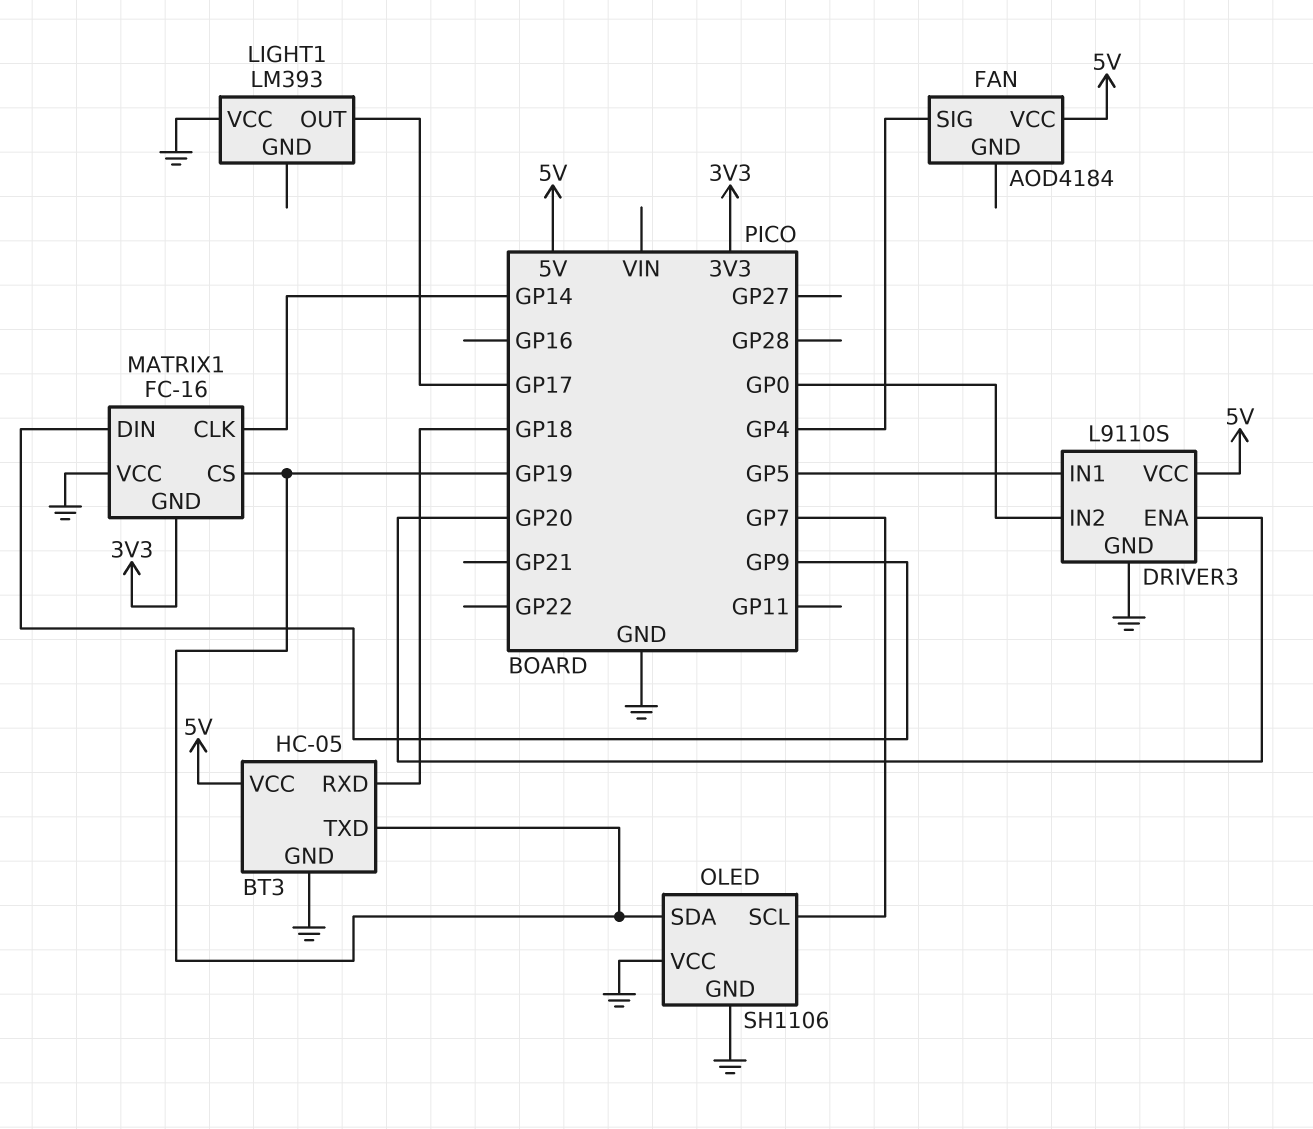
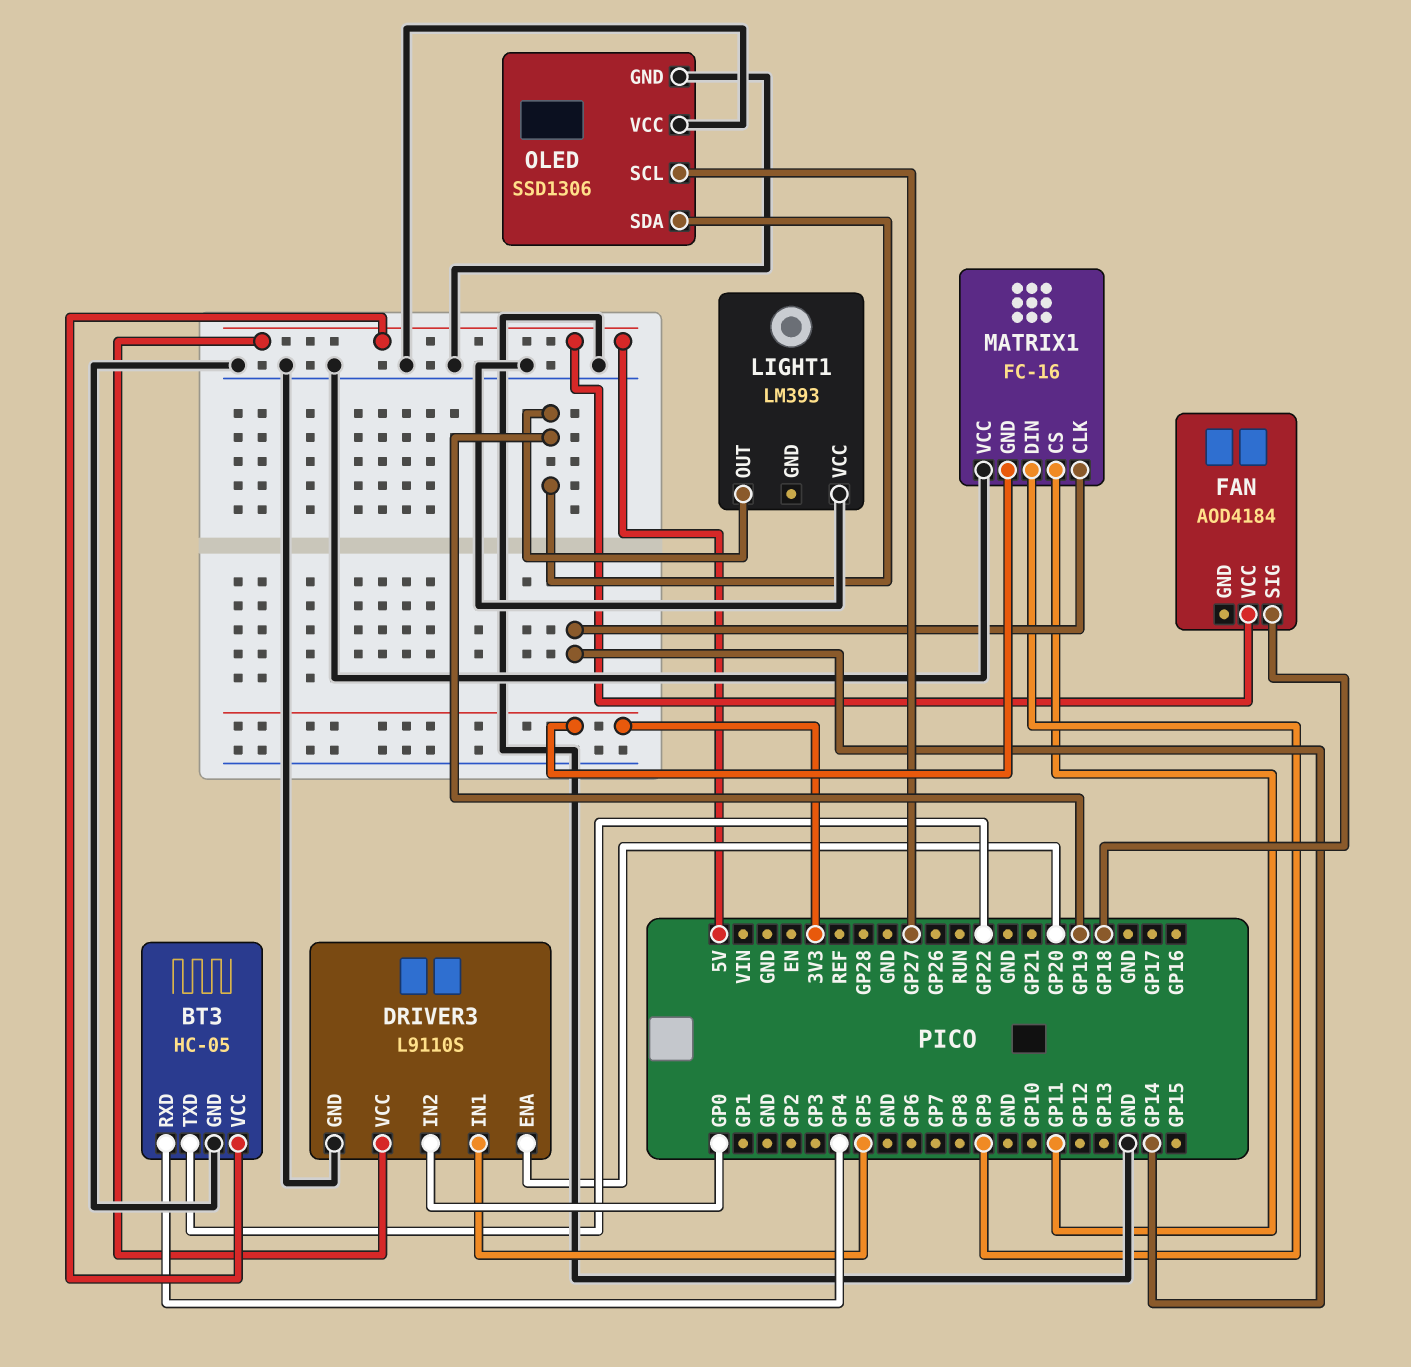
BT3 pin RXD: GP18 -> GP4
BT3 pin TXD: GP19 -> GP22
FAN pin SIG: GP4 -> GP18
LIGHT1 pin OUT: GP17 -> GP19
MATRIX1 pin CS: GP19 -> GP11
OLED: SH1106 -> SSD1306
OLED pin SCL: GP7 -> GP27

